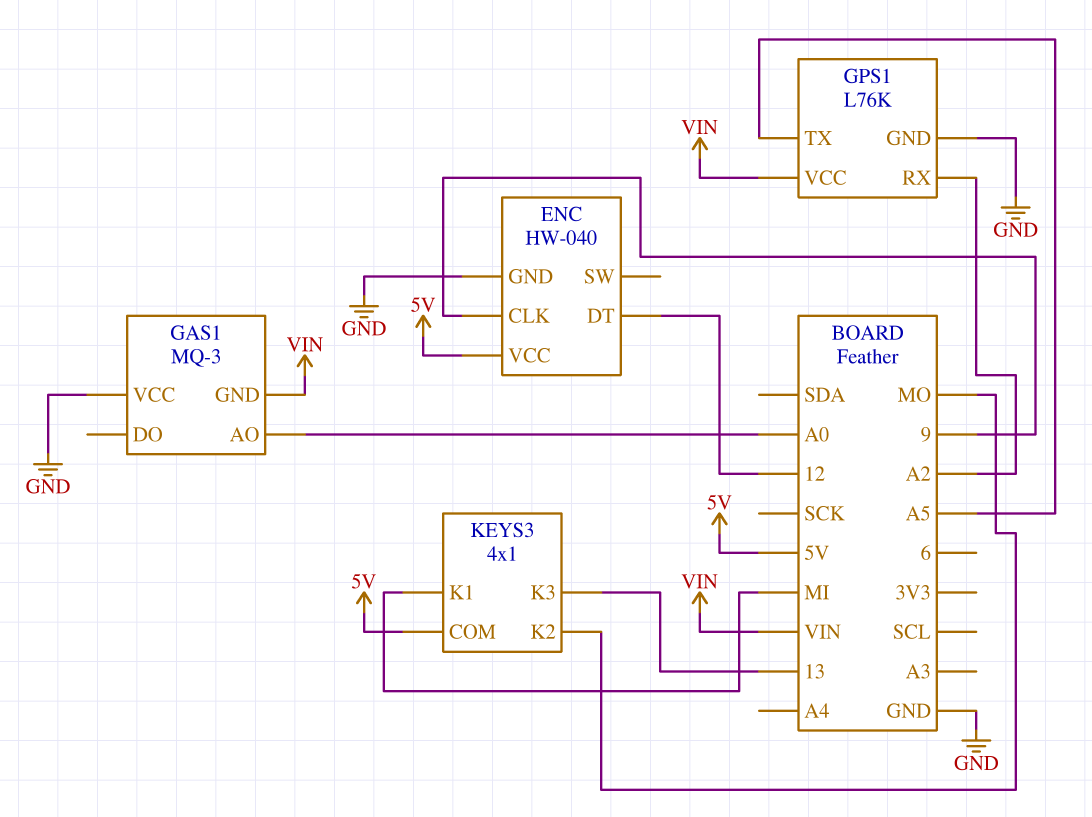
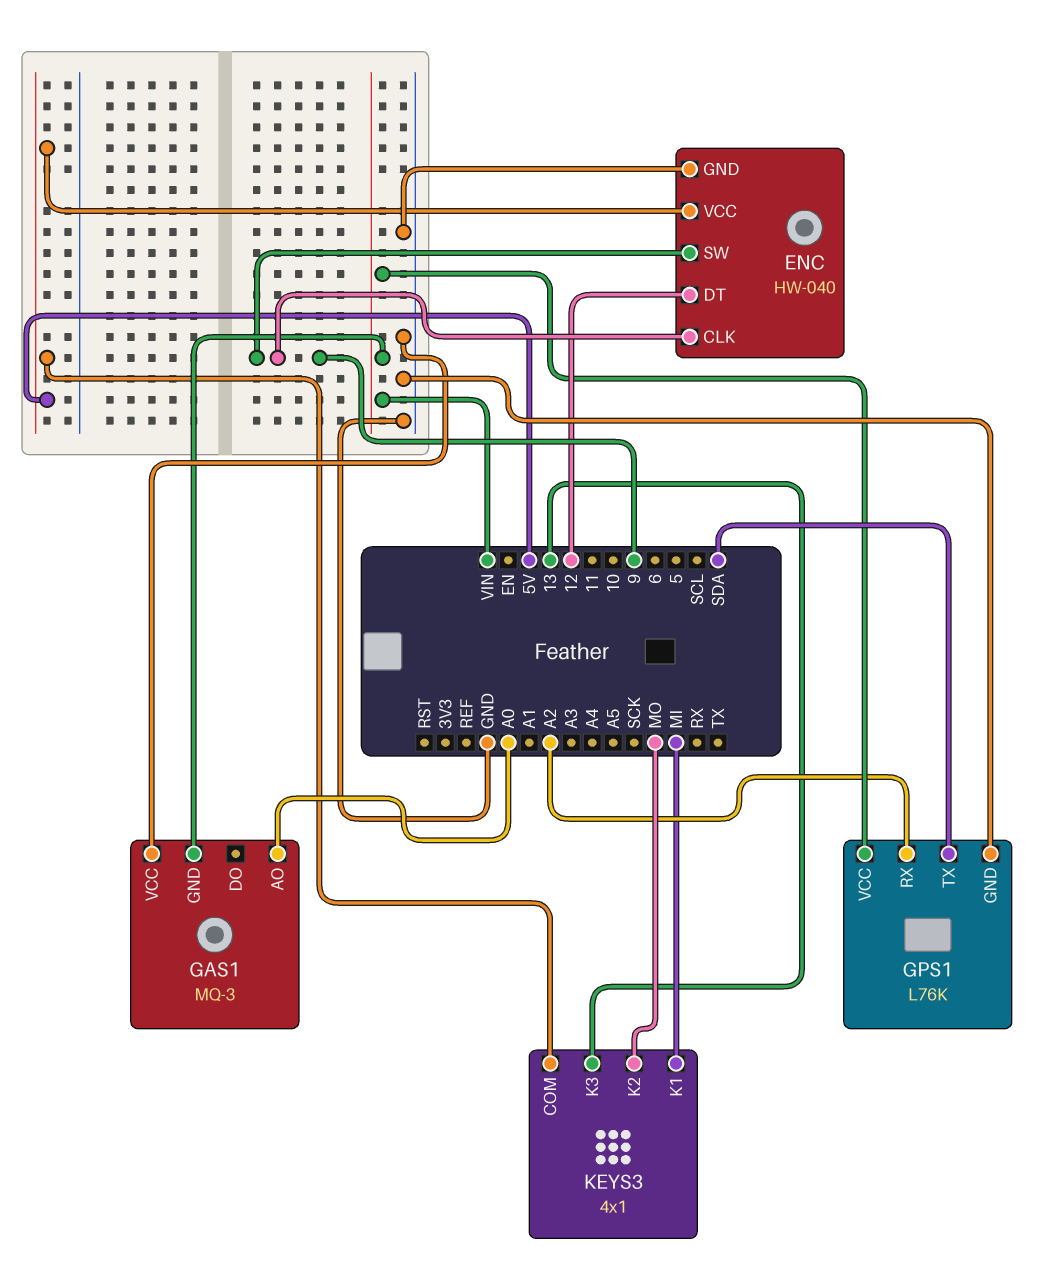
ENC pin SW: none -> 9
GPS1 pin TX: A5 -> SDA

